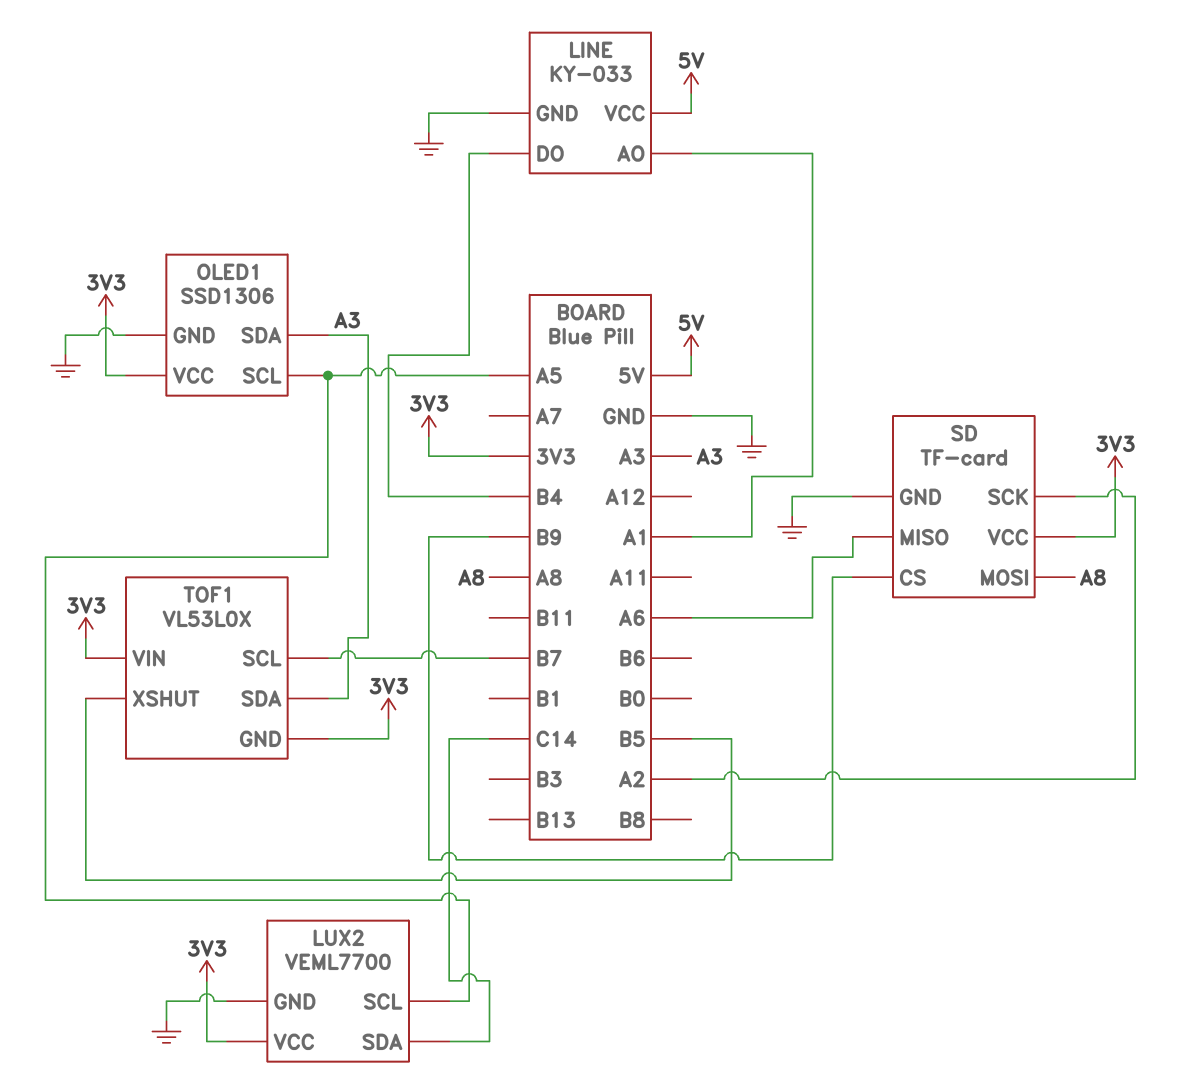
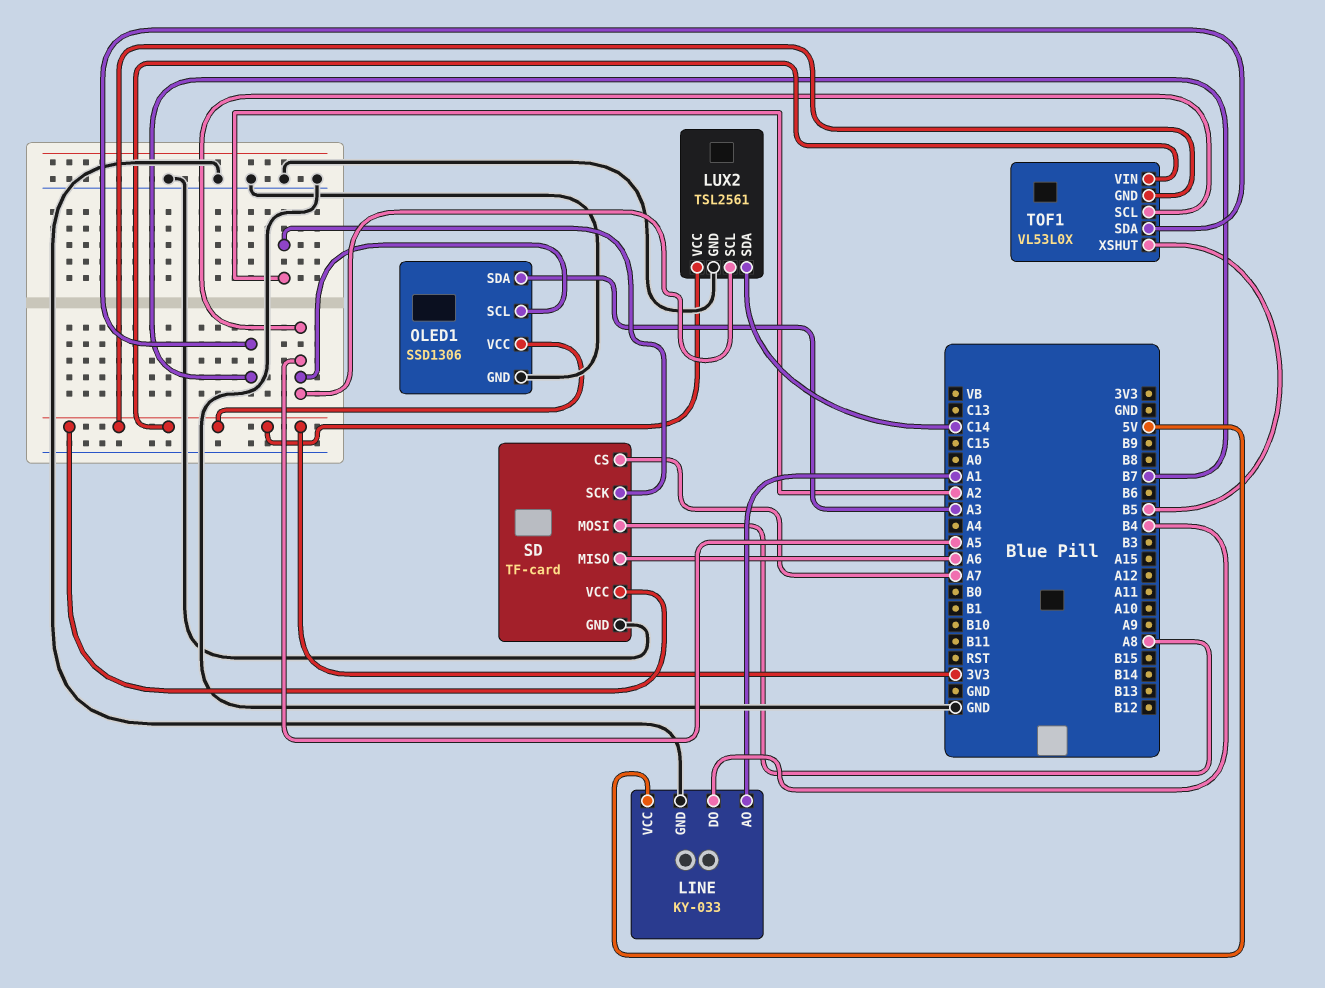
LUX2: VEML7700 -> TSL2561
SD pin CS: B9 -> A7
TOF1 pin SCL: B7 -> A5
TOF1 pin SDA: A3 -> B7

